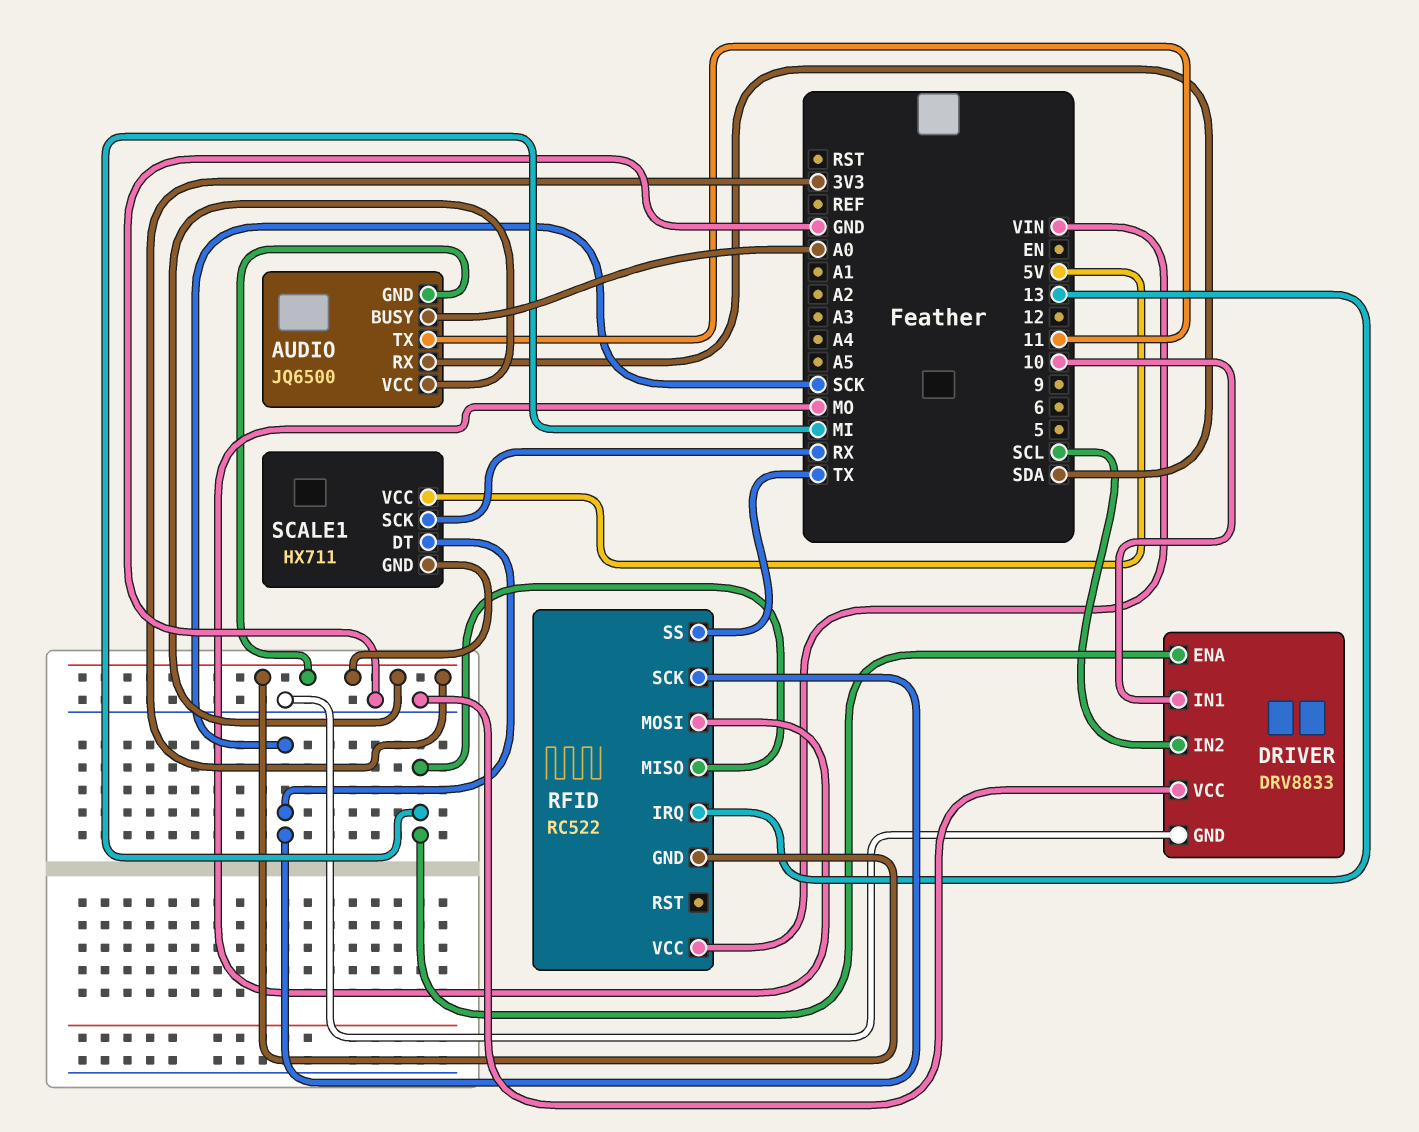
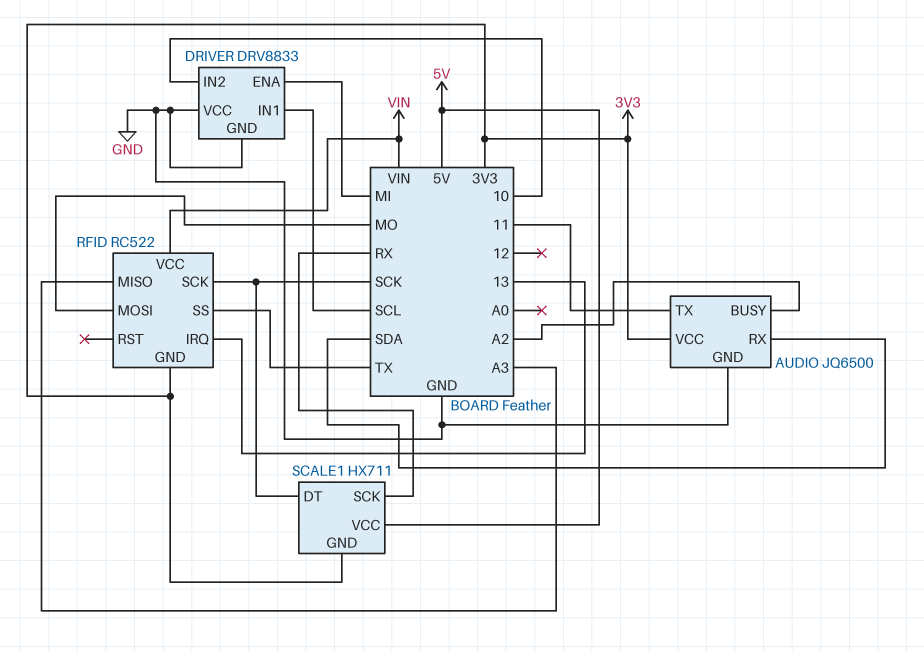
AUDIO pin BUSY: A0 -> A2
AUDIO pin GND: 3V3 -> GND
DRIVER pin IN1: 10 -> SCL
DRIVER pin IN2: SCL -> 10
RFID pin MISO: MI -> A3

